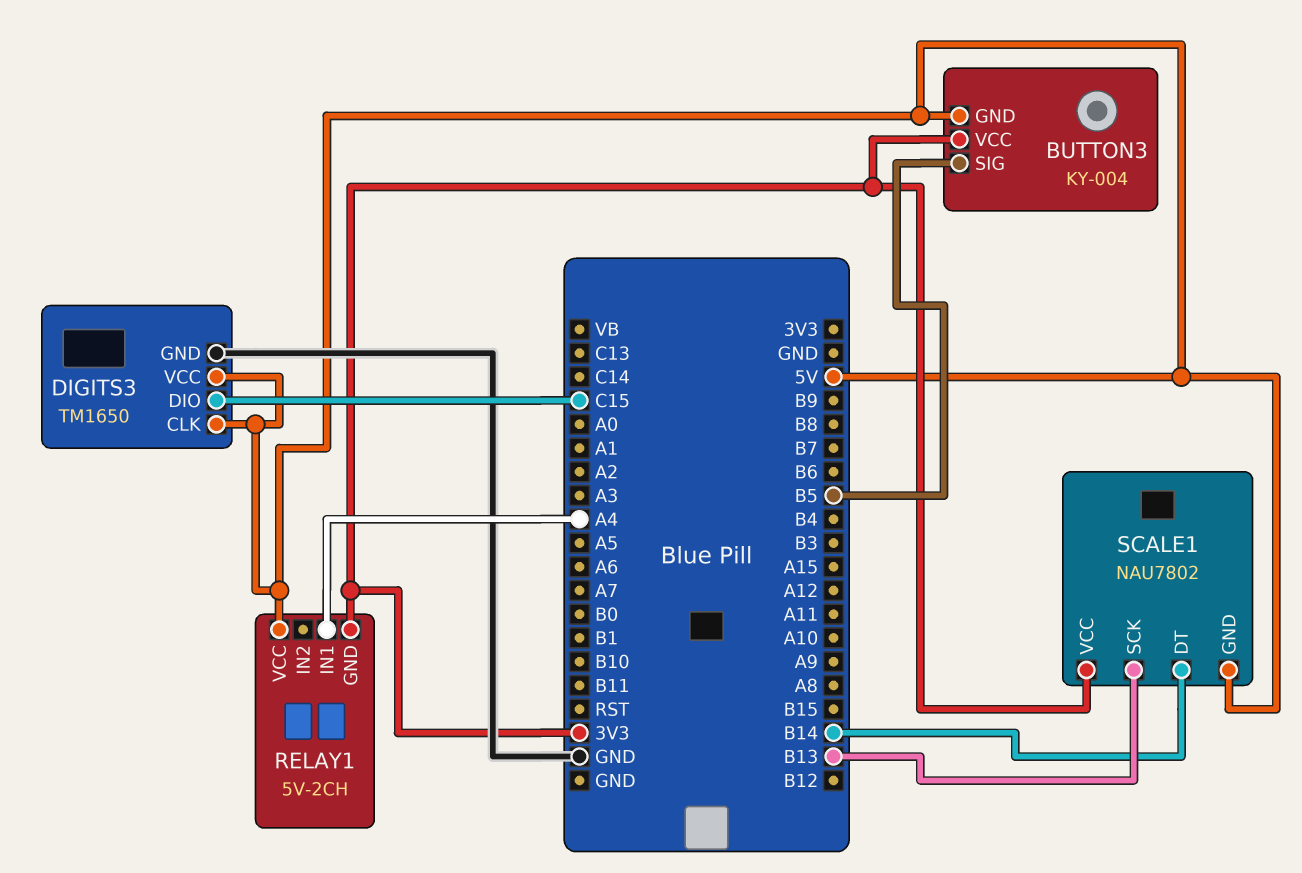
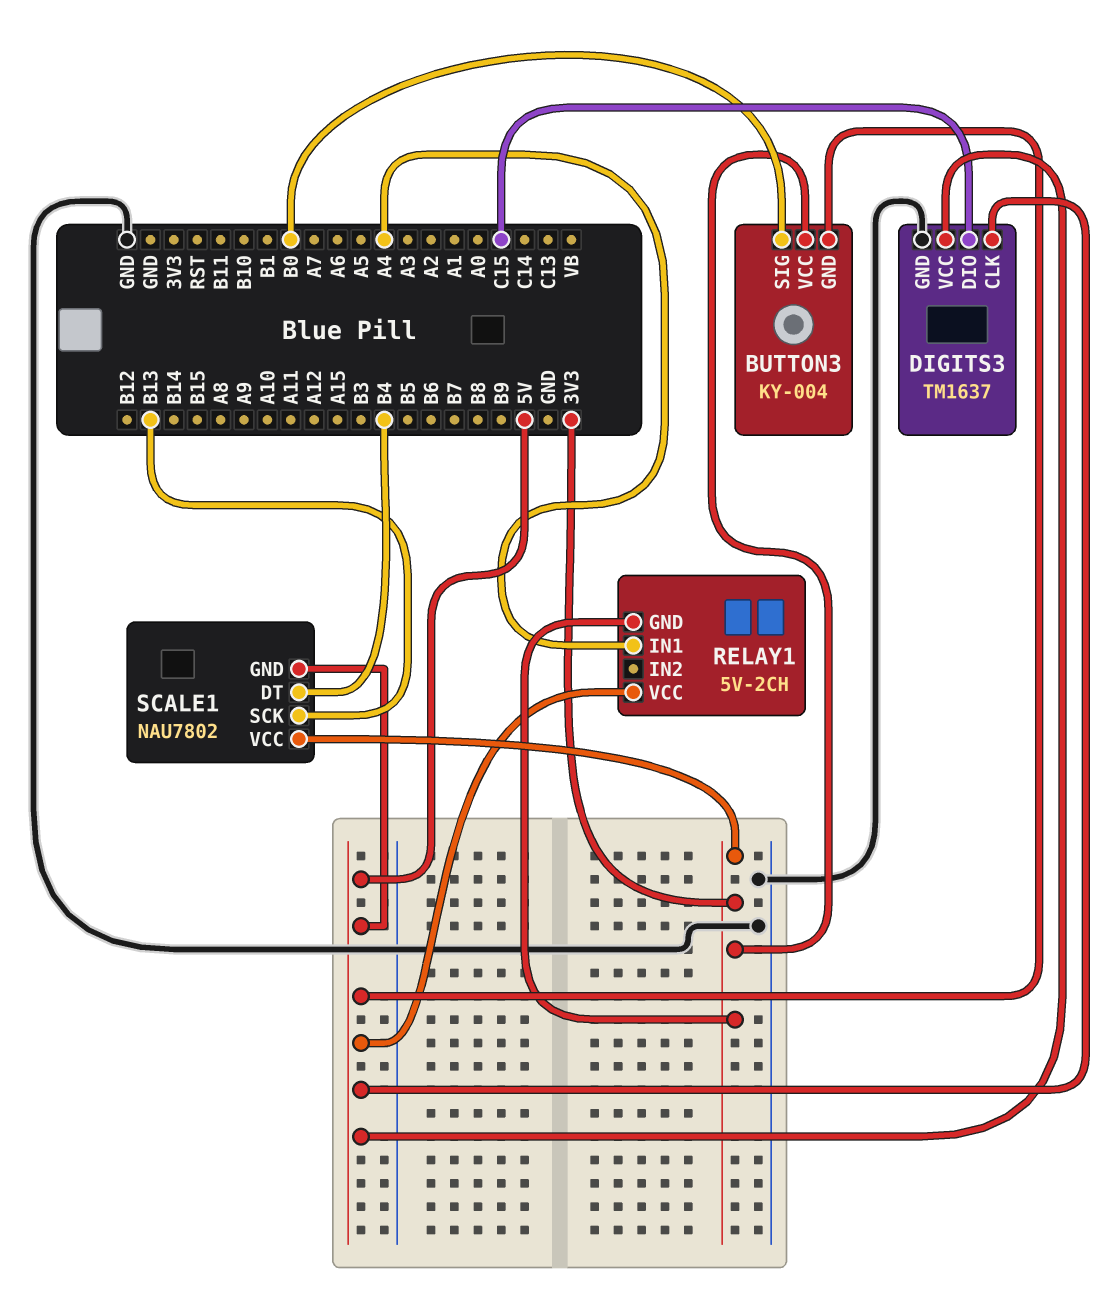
BUTTON3 pin SIG: B5 -> B0
DIGITS3: TM1650 -> TM1637
SCALE1 pin DT: B14 -> B4

